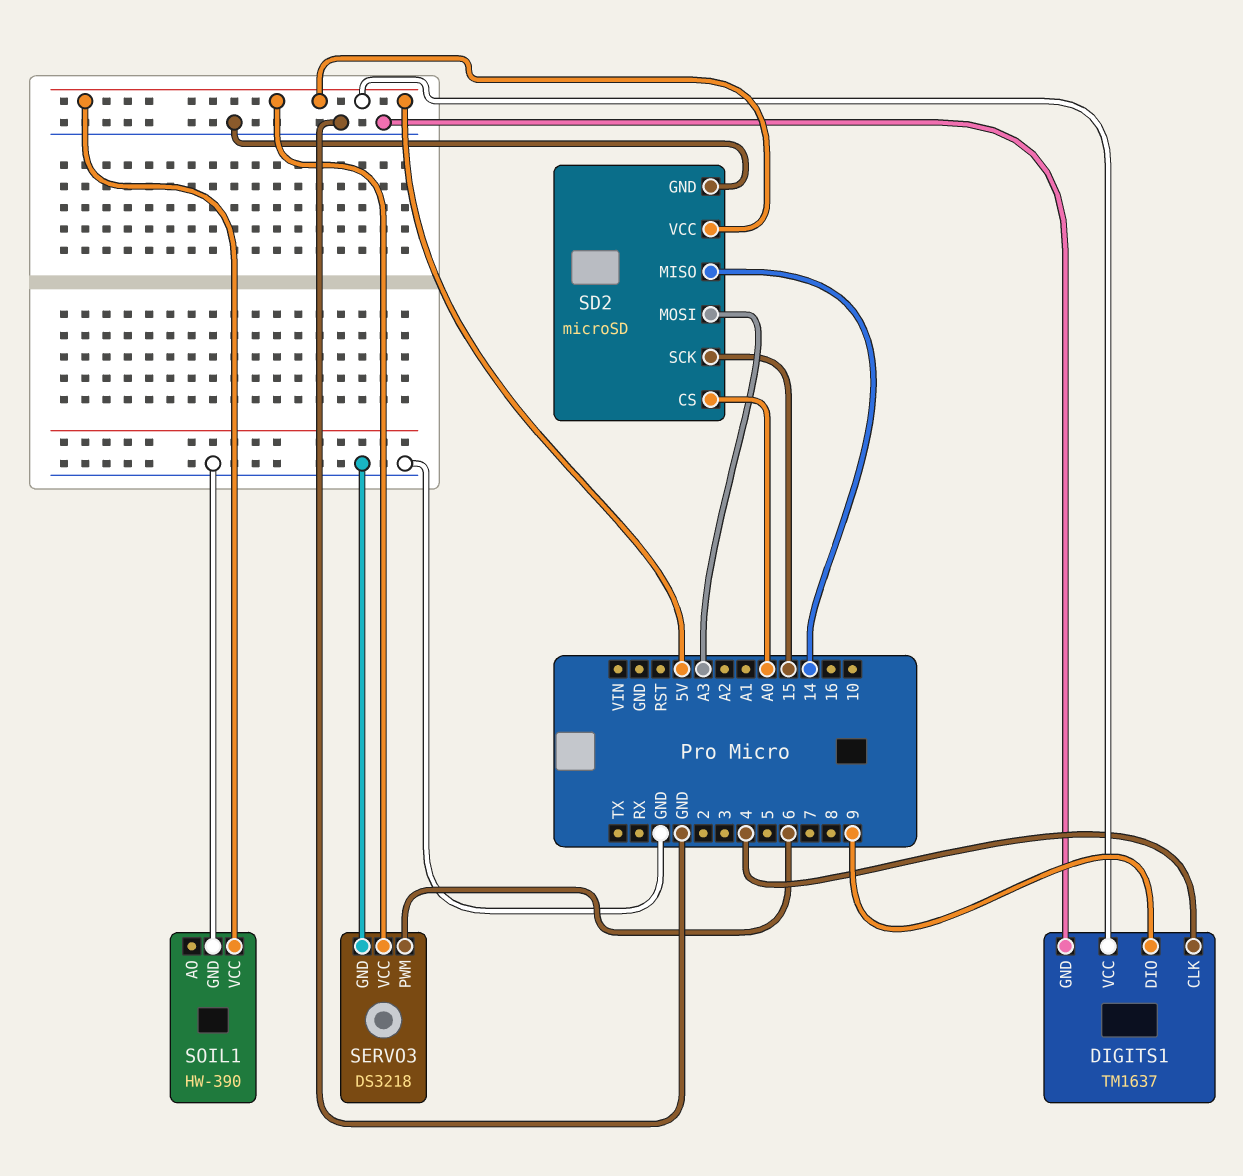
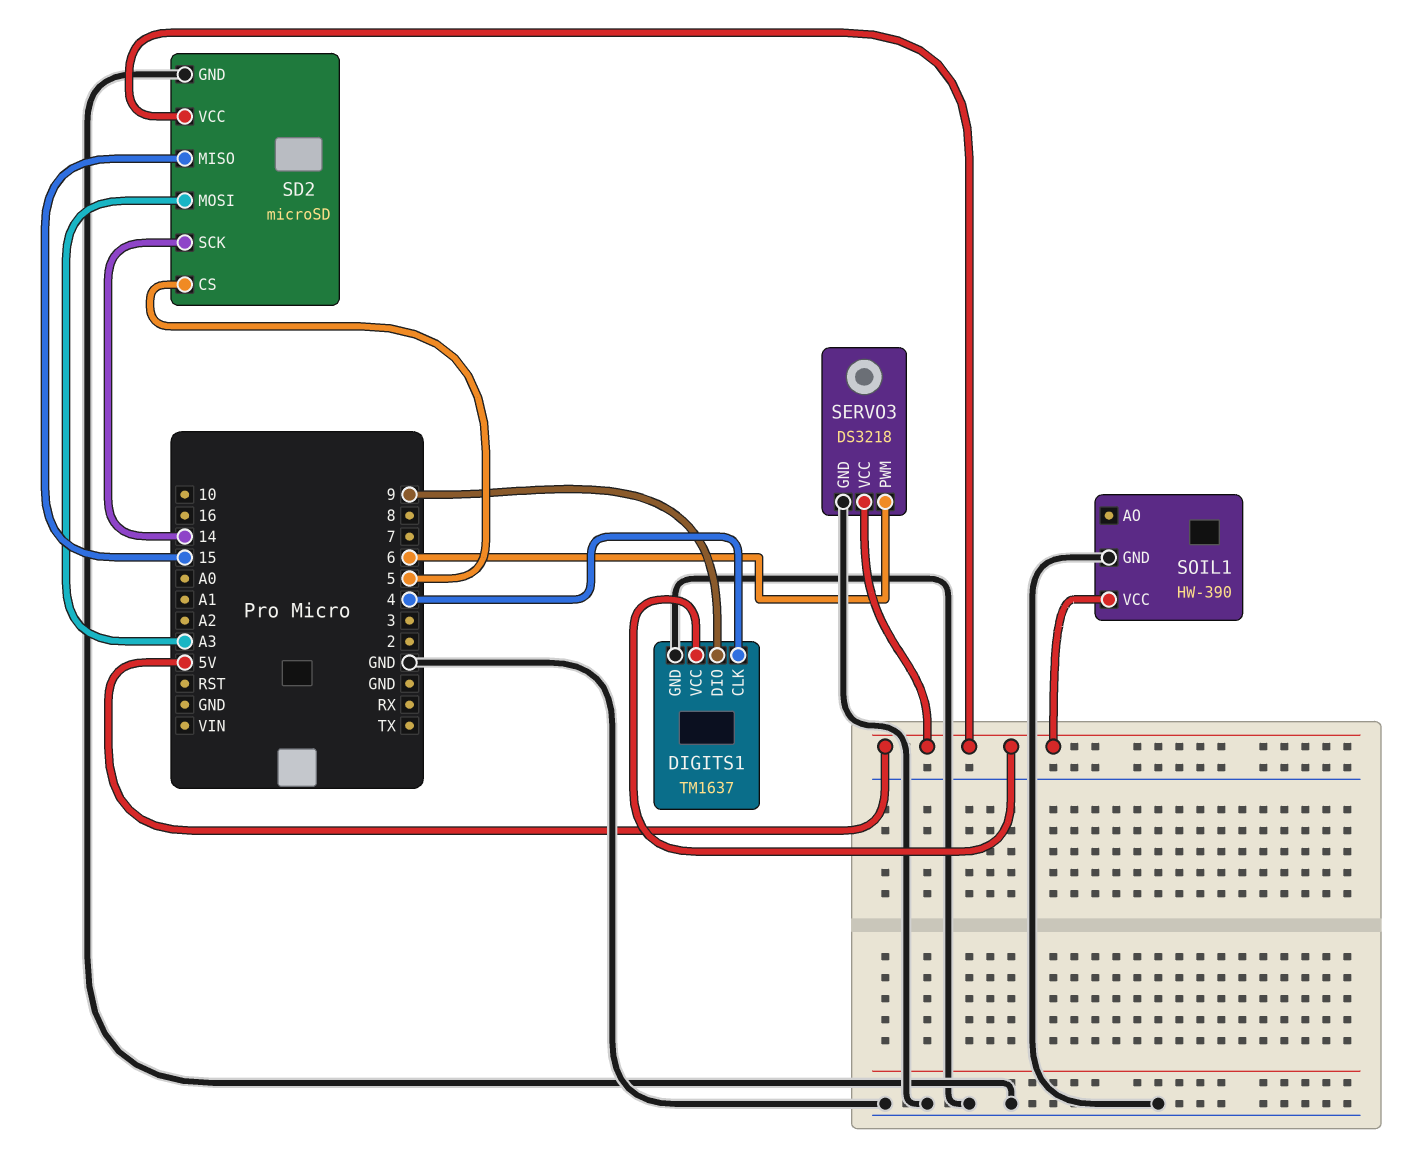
SD2 pin CS: A0 -> 5
SD2 pin MISO: 14 -> 15
SD2 pin SCK: 15 -> 14

